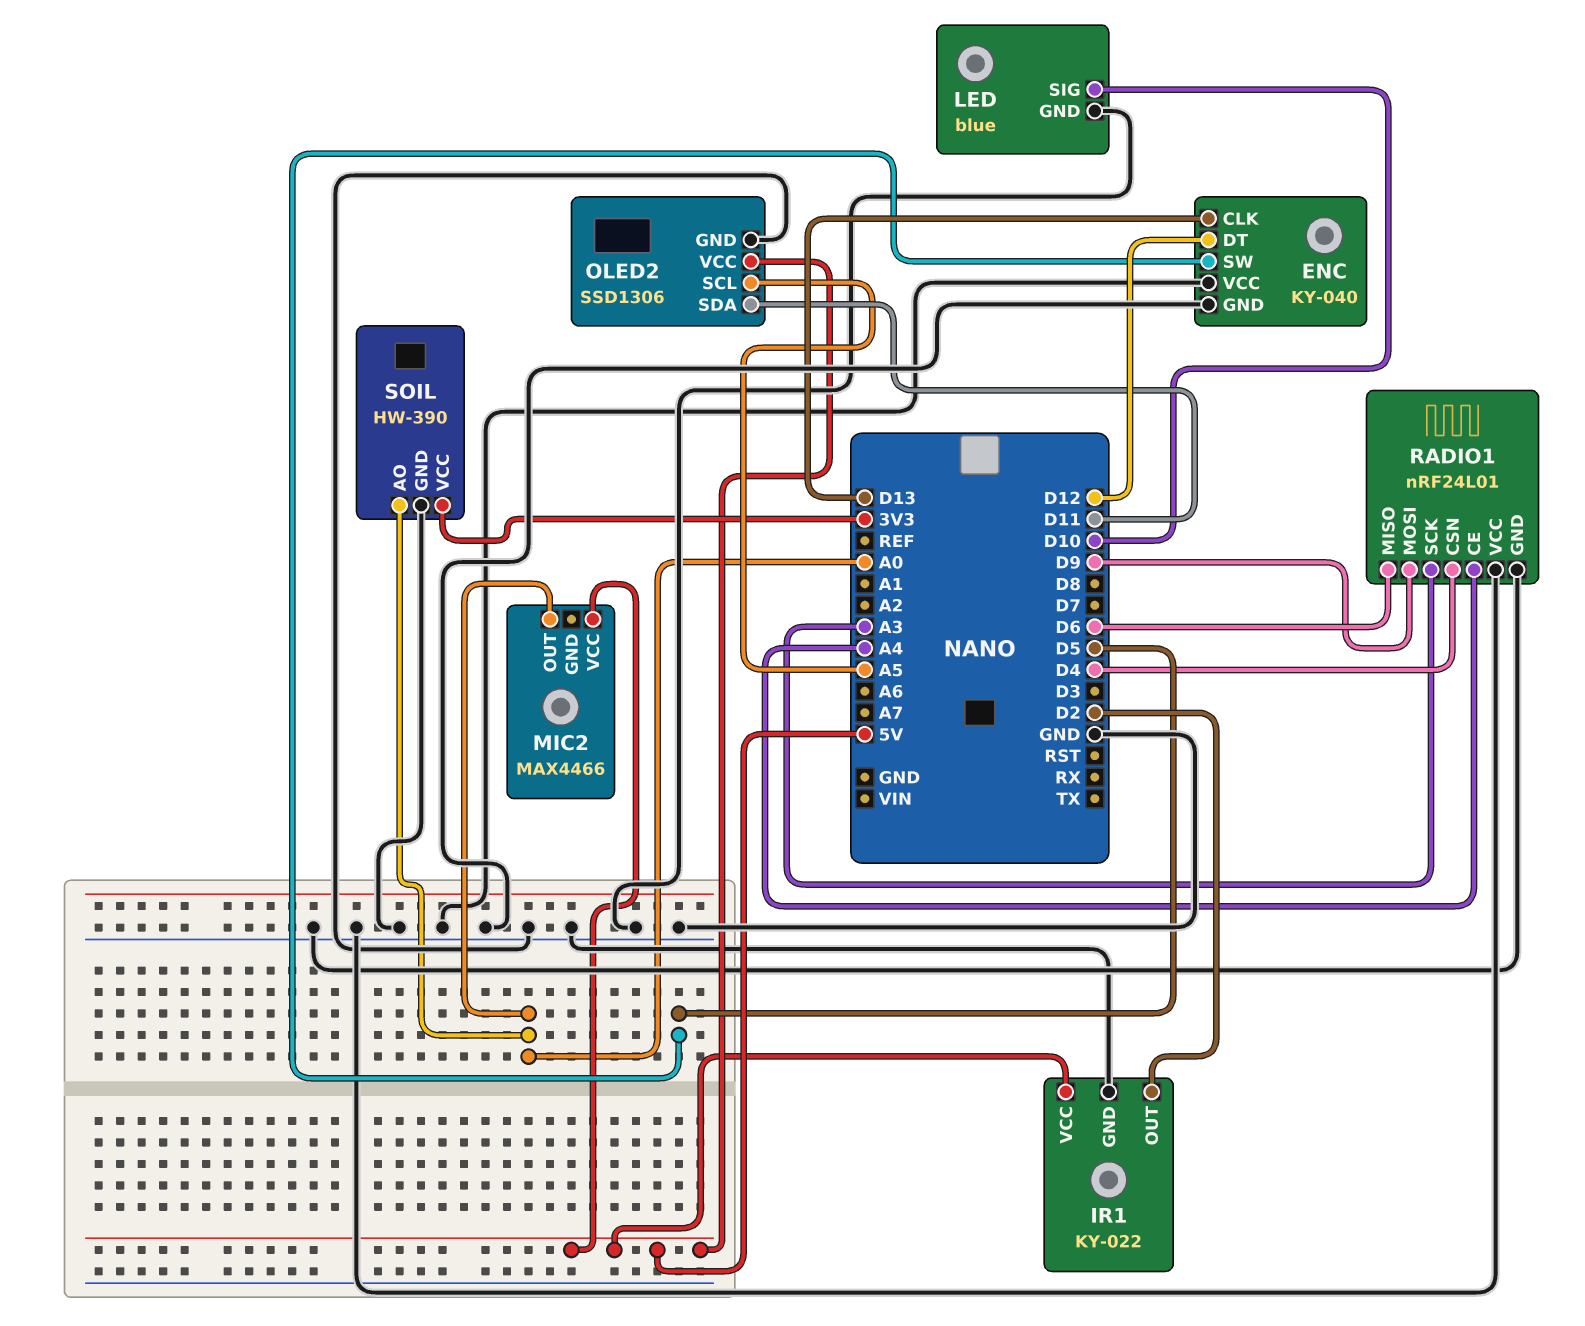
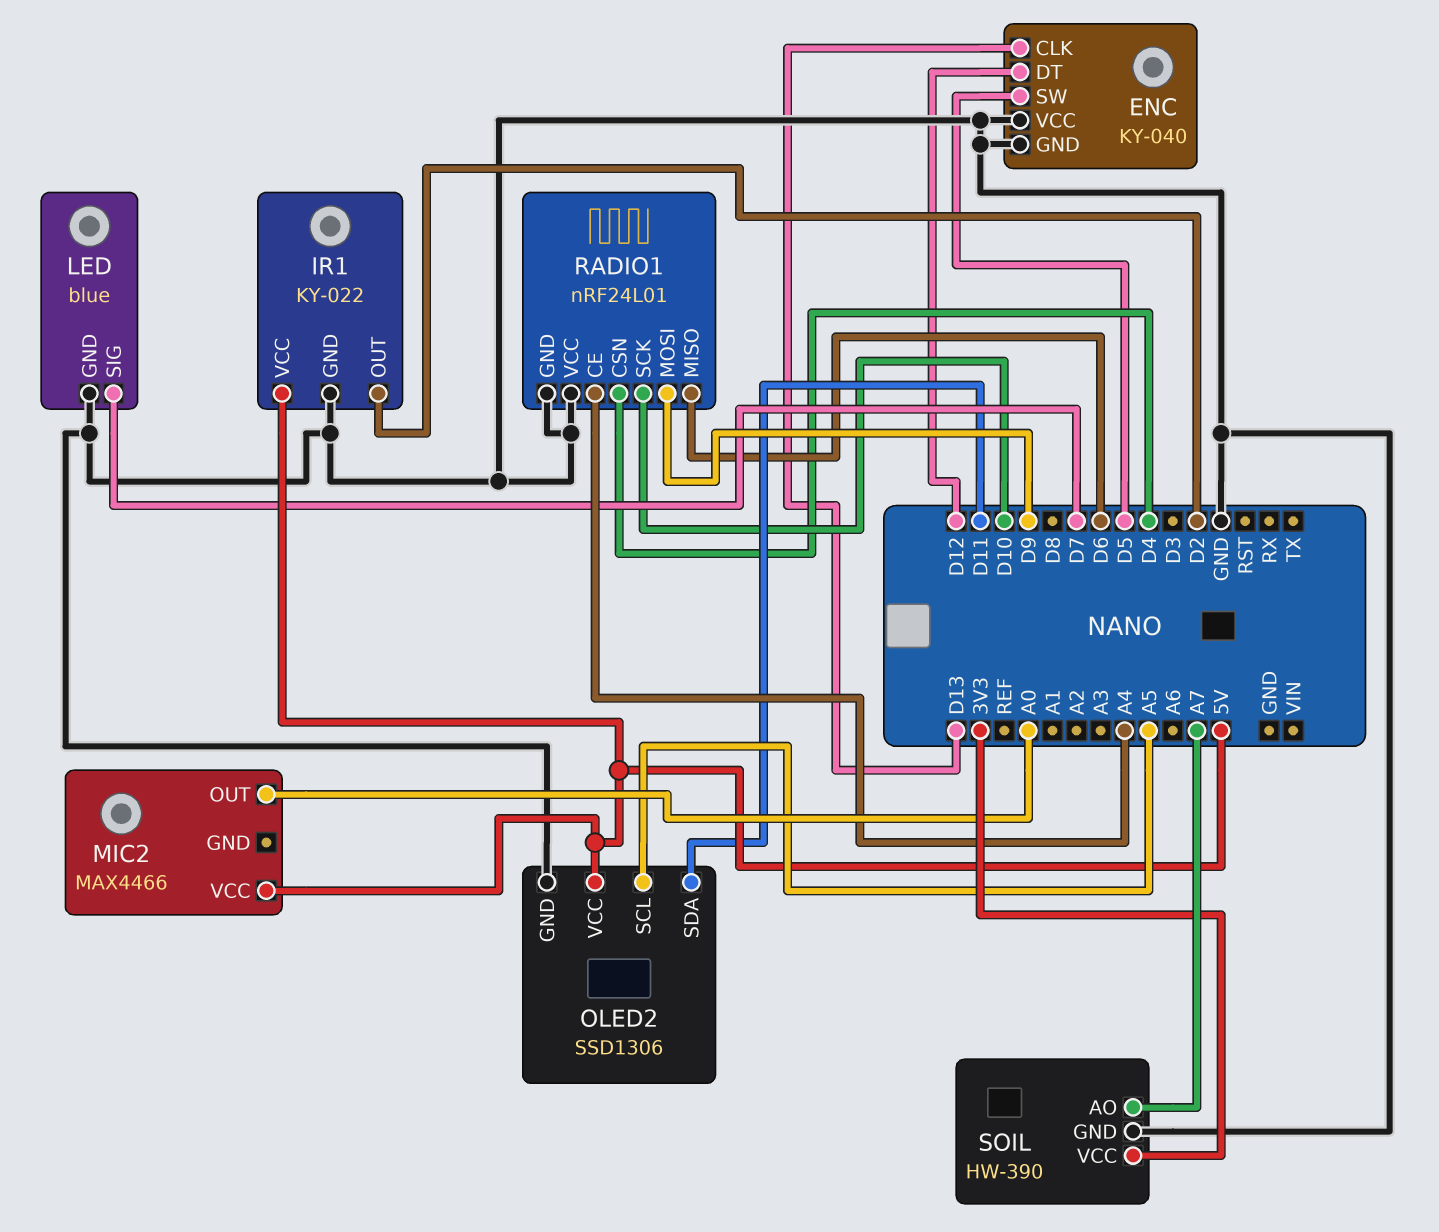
LED pin SIG: D10 -> D7
RADIO1 pin SCK: A3 -> D10
SOIL pin AO: A0 -> A7

